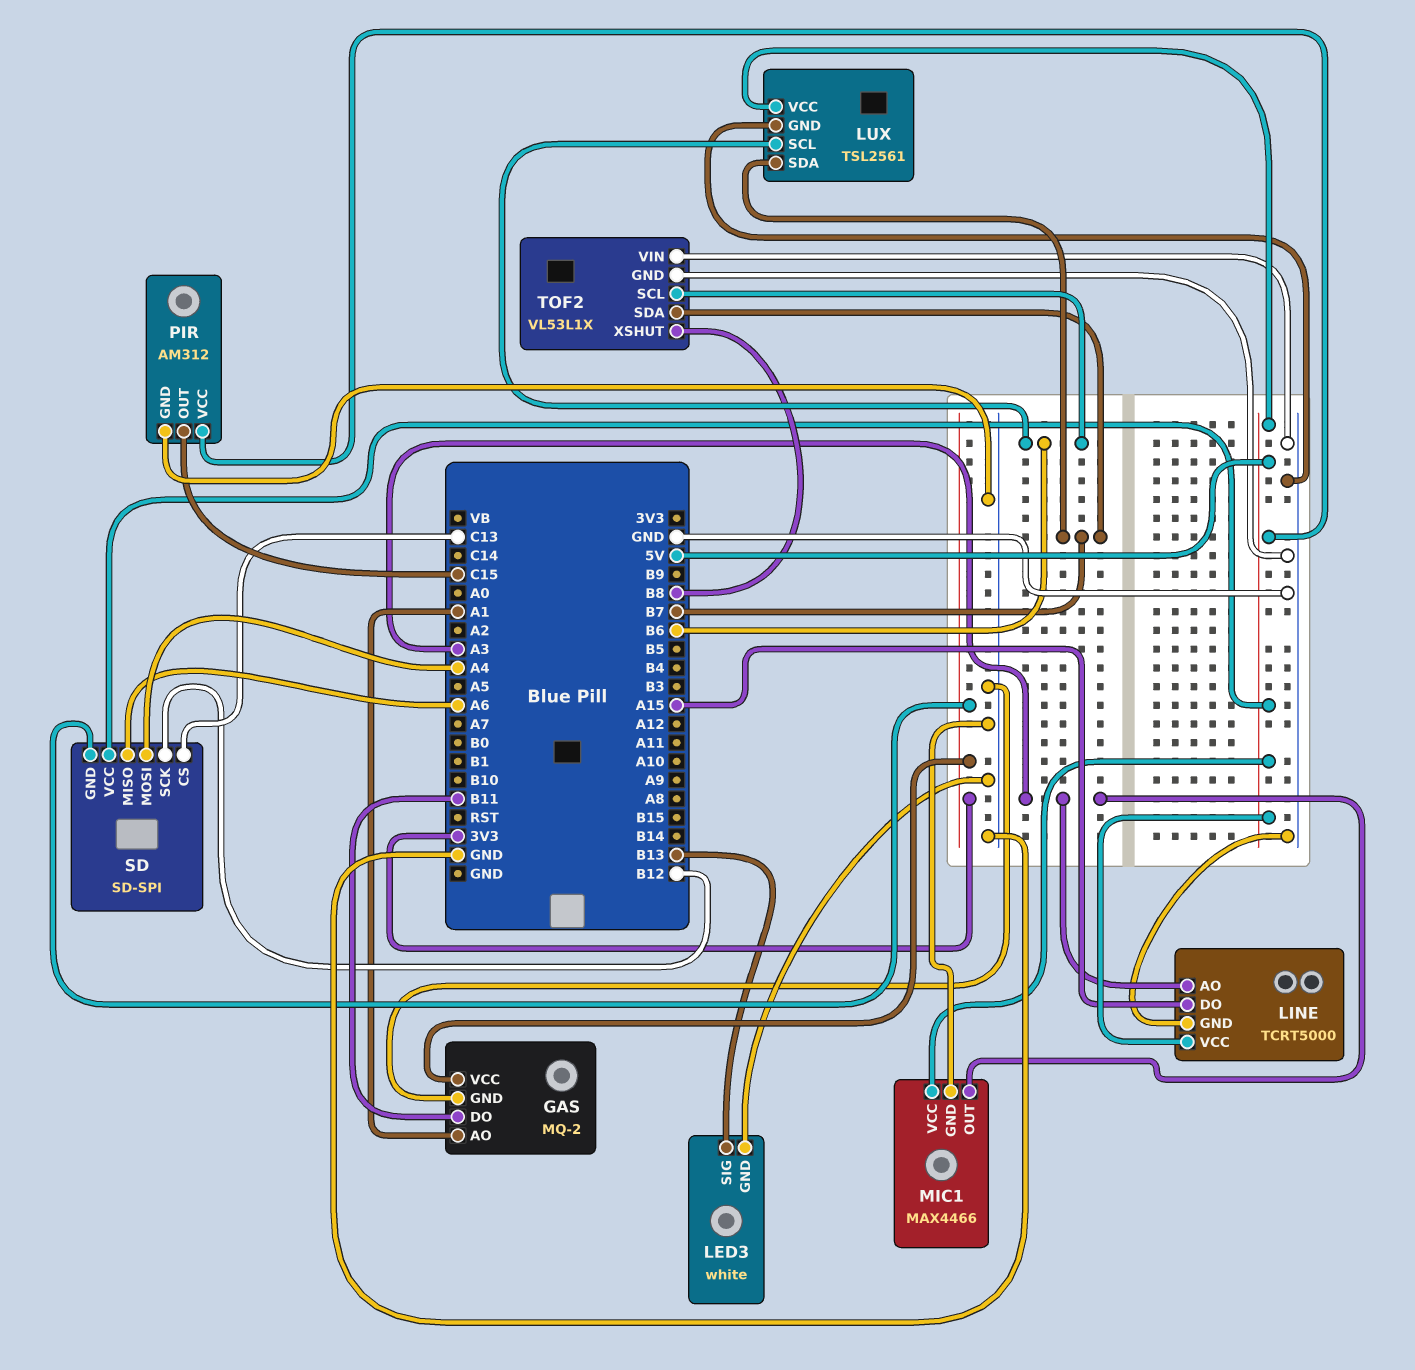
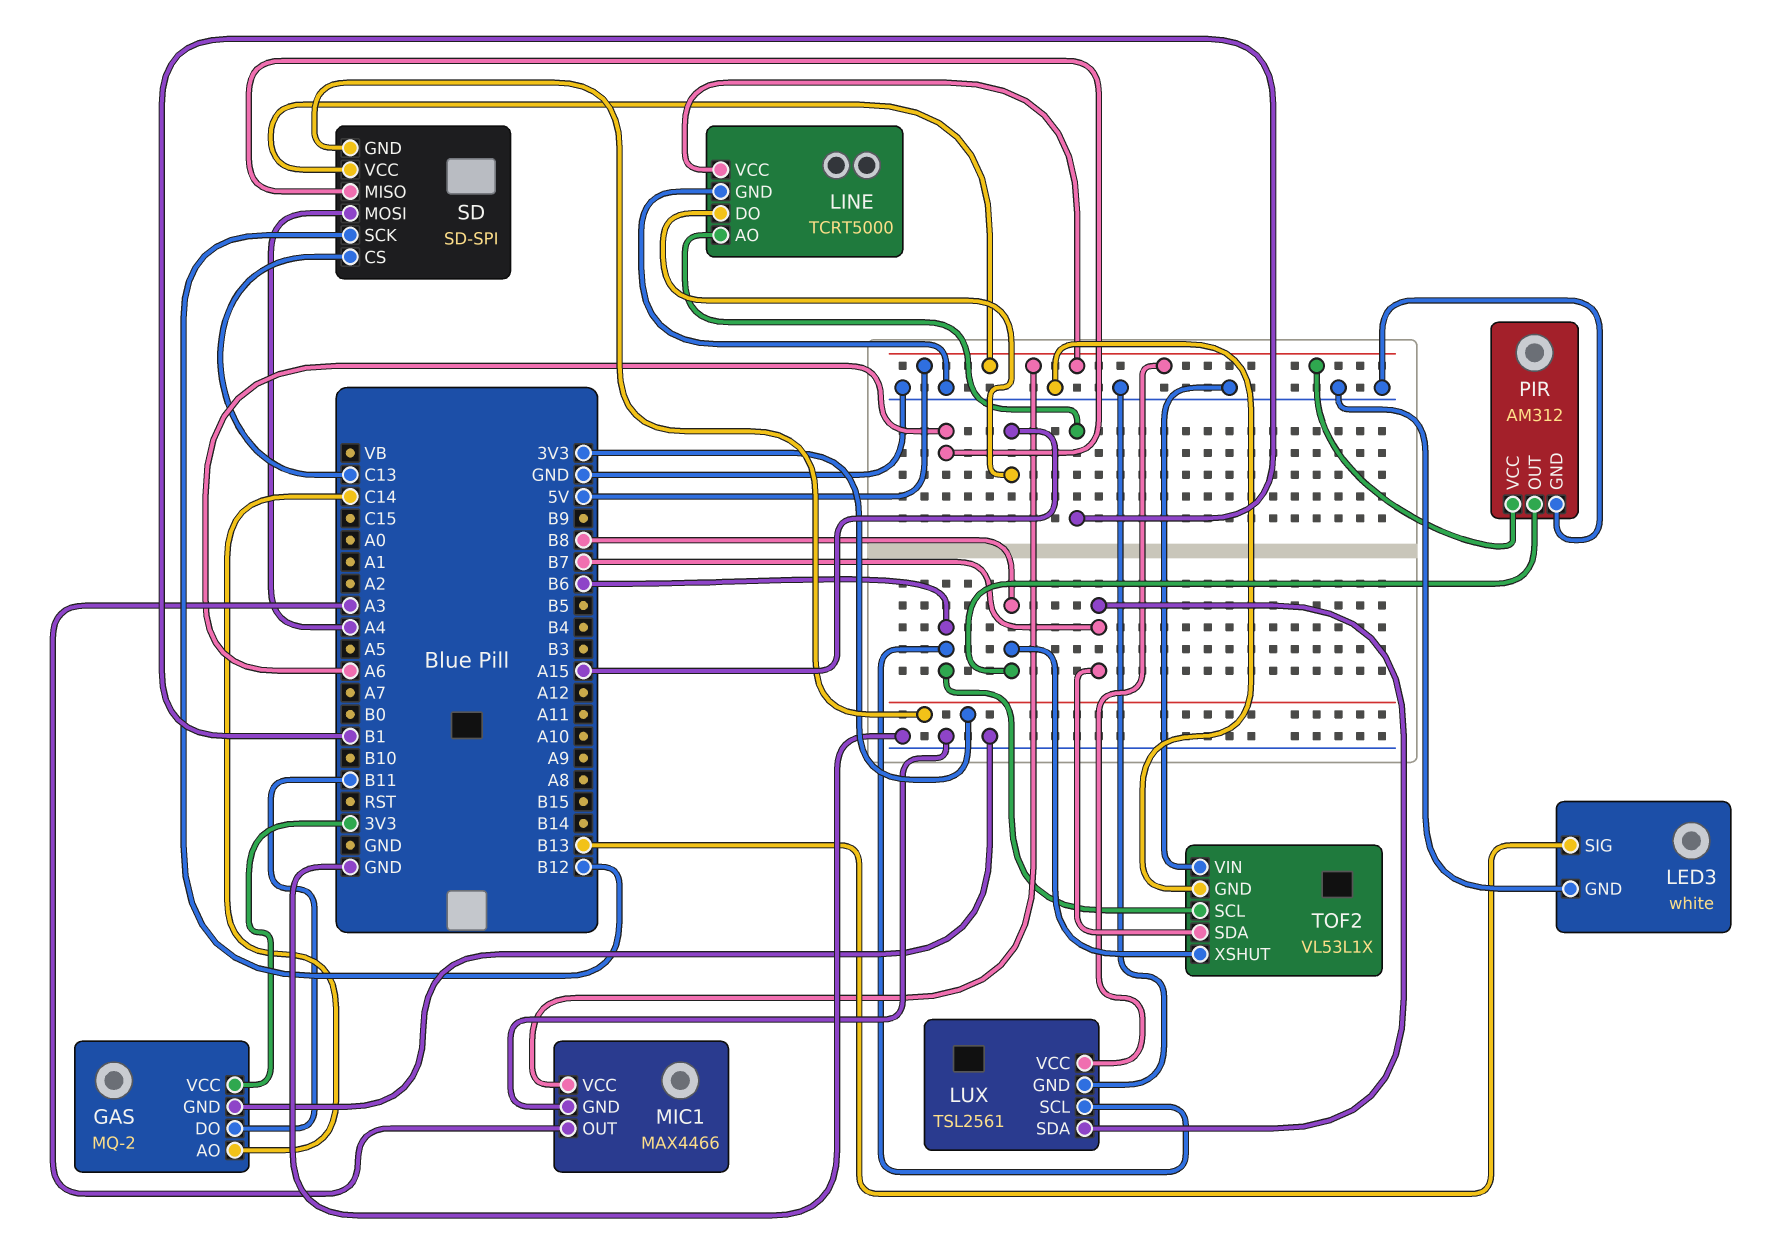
GAS pin AO: A1 -> C14
LINE pin AO: A3 -> B1
PIR pin OUT: C15 -> B8

